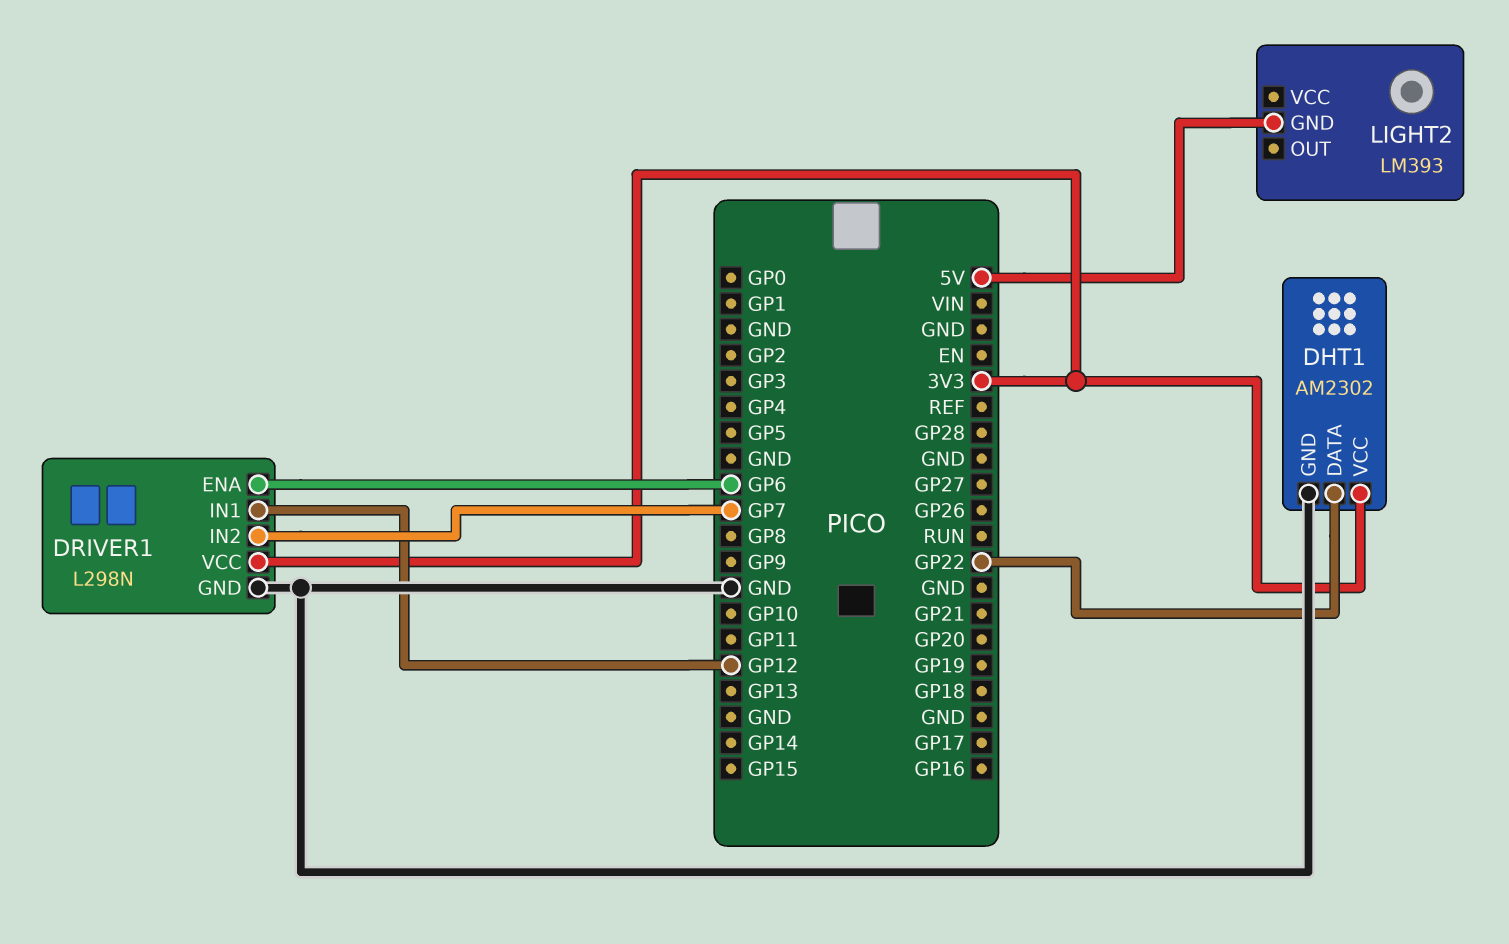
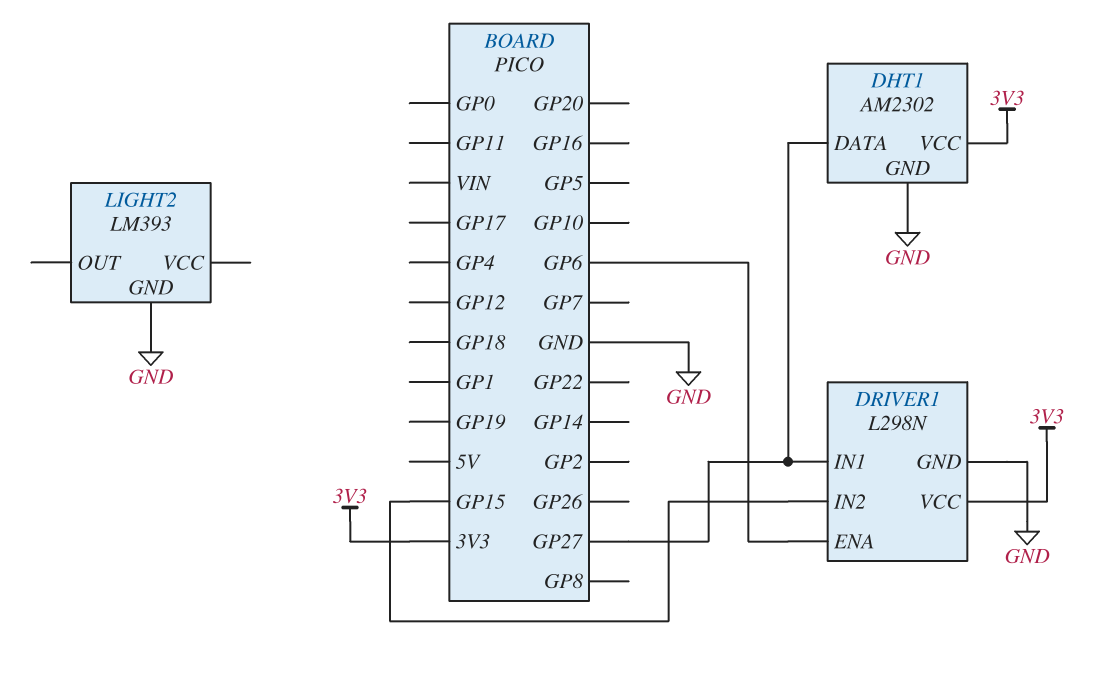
DHT1 pin DATA: GP22 -> GP27
DRIVER1 pin IN1: GP12 -> GP27
DRIVER1 pin IN2: GP7 -> GP15
LIGHT2 pin GND: 5V -> GND

